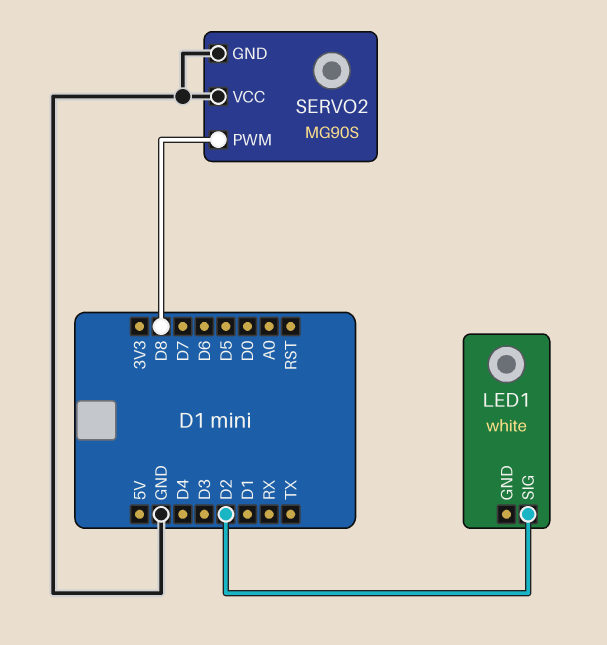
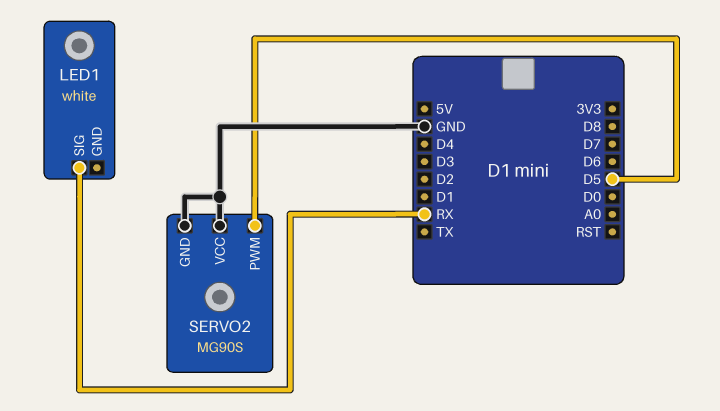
LED1 pin SIG: D2 -> RX
SERVO2 pin PWM: D8 -> D5

